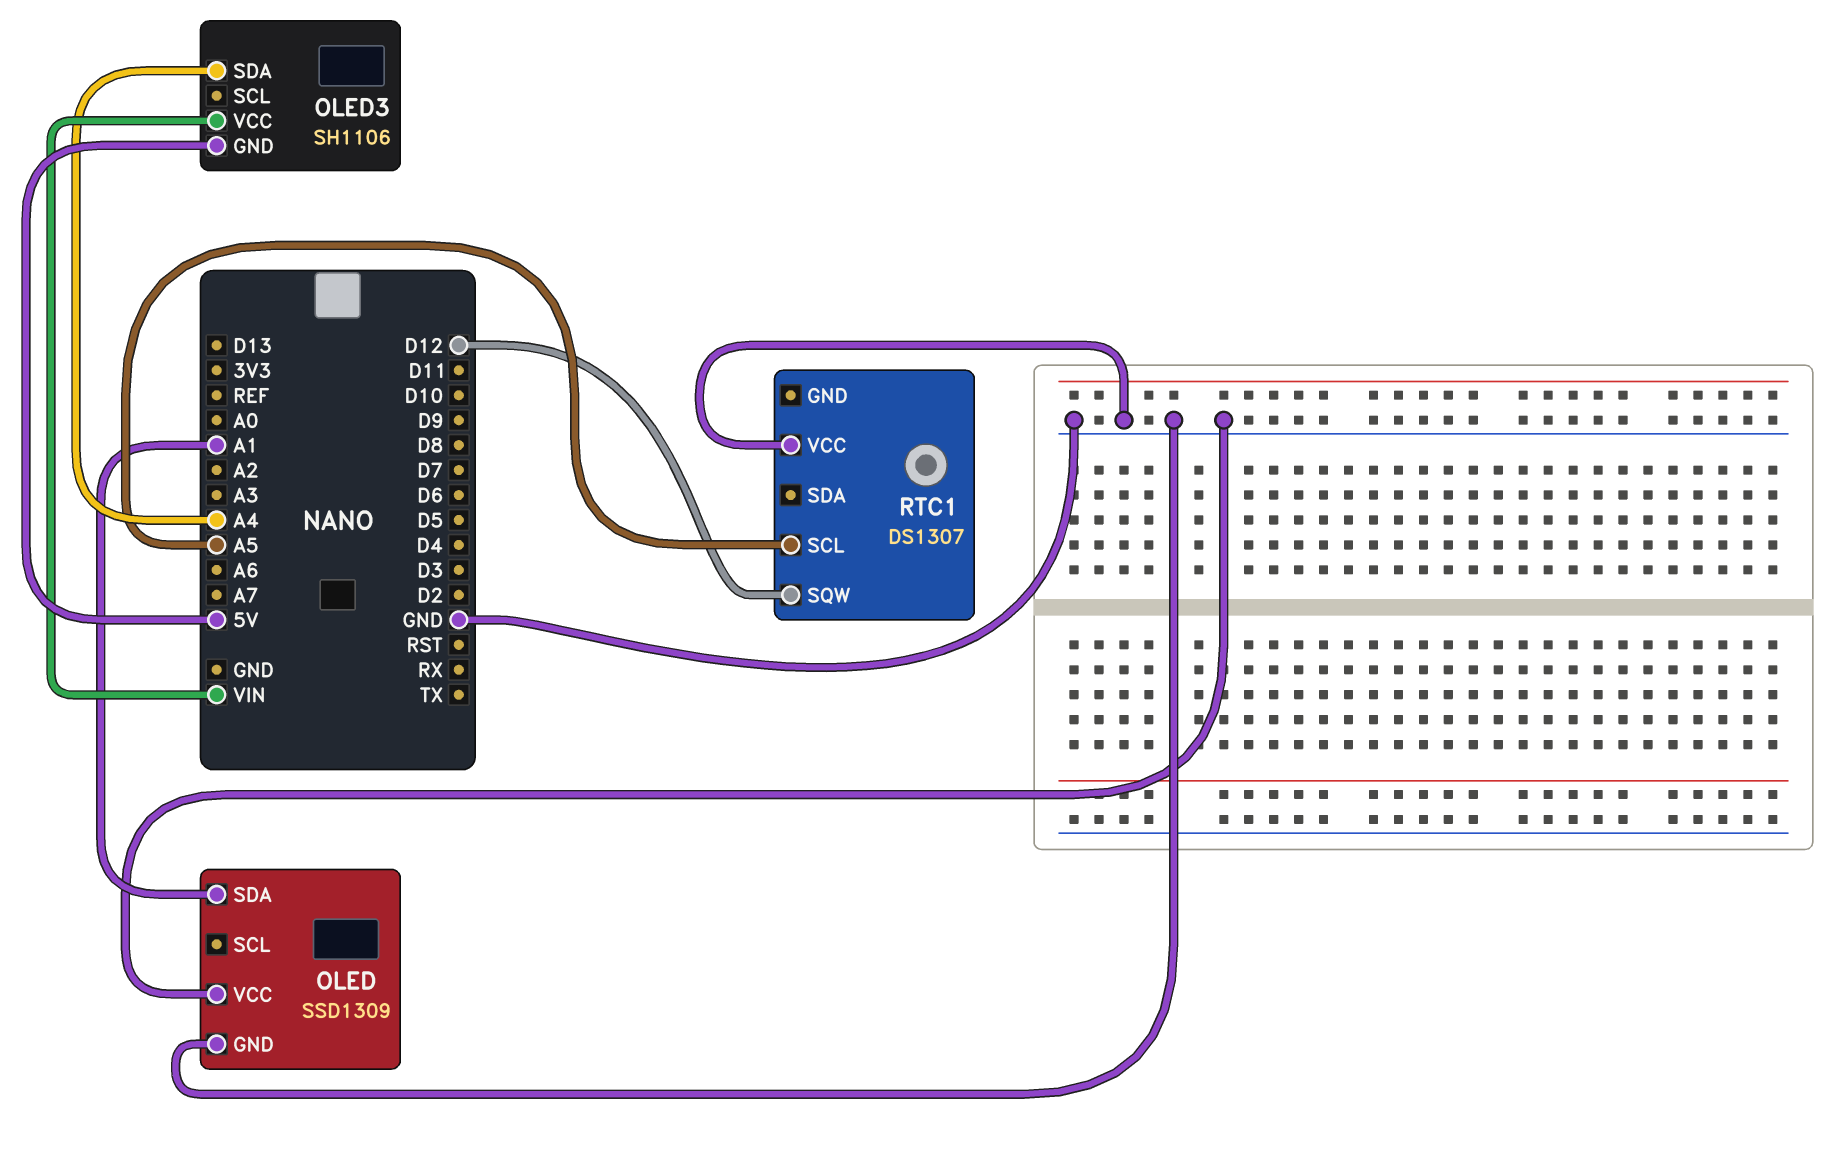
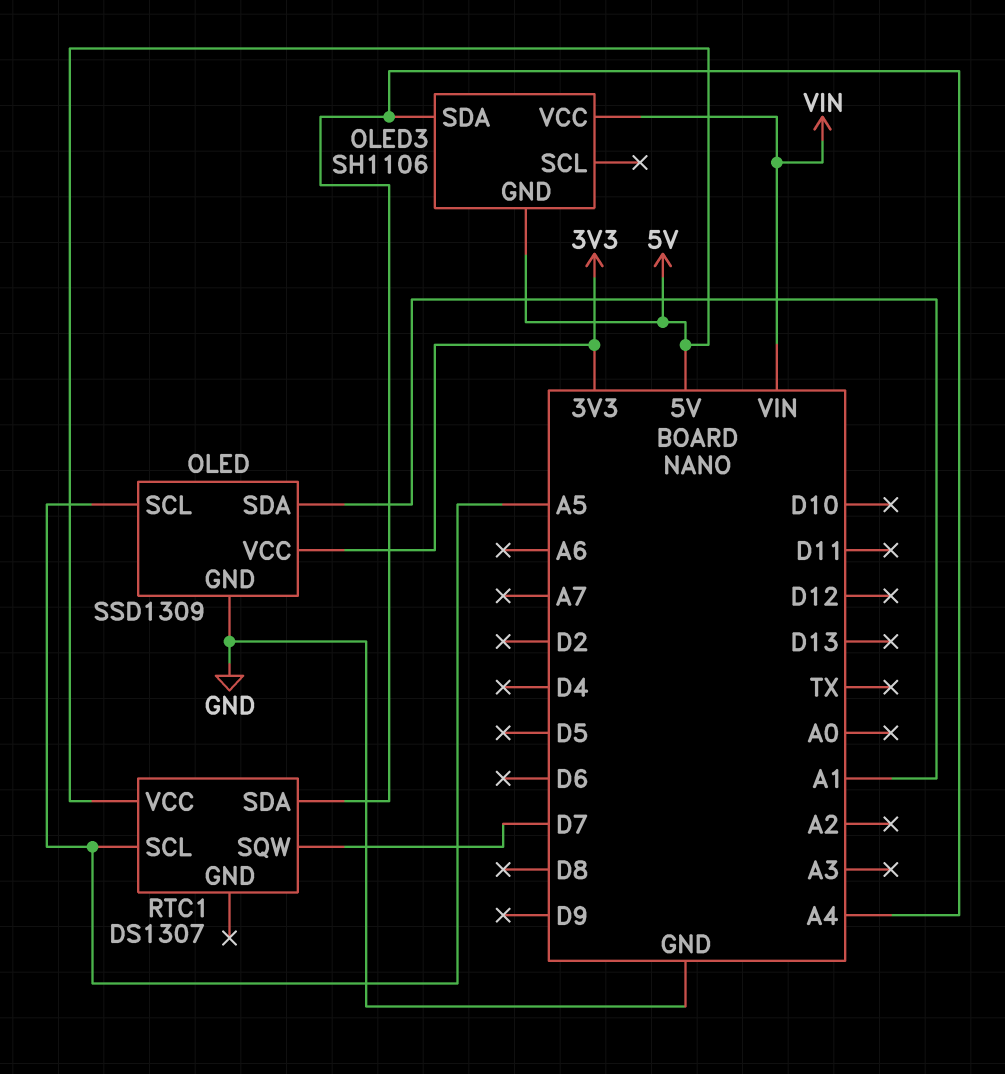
OLED pin SCL: none -> A5
OLED pin VCC: GND -> 3V3
RTC1 pin SDA: none -> A4
RTC1 pin SQW: D12 -> D7
RTC1 pin VCC: GND -> 5V

